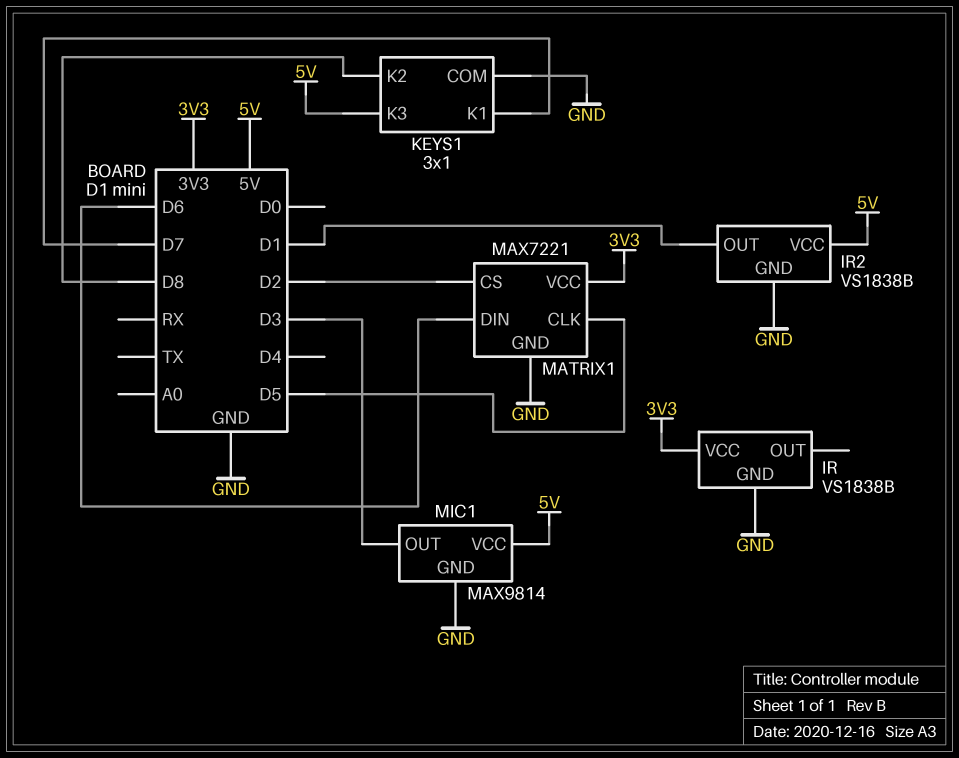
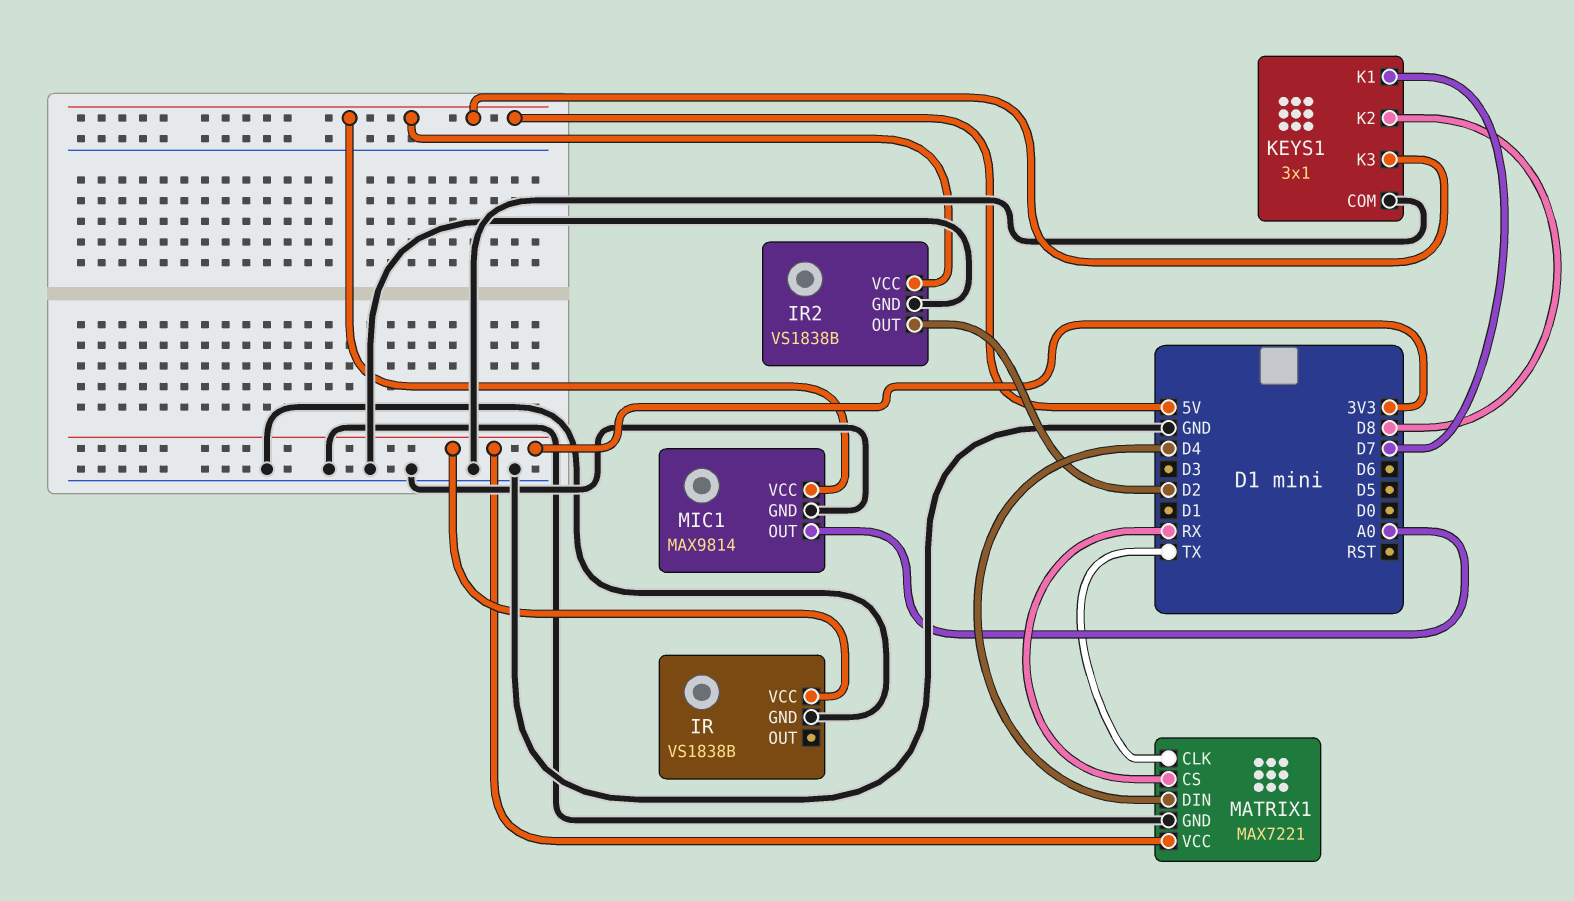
IR2 pin OUT: D1 -> D2
MATRIX1 pin CLK: D5 -> TX
MATRIX1 pin CS: D2 -> RX
MATRIX1 pin DIN: D6 -> D4
MIC1 pin OUT: D3 -> A0

